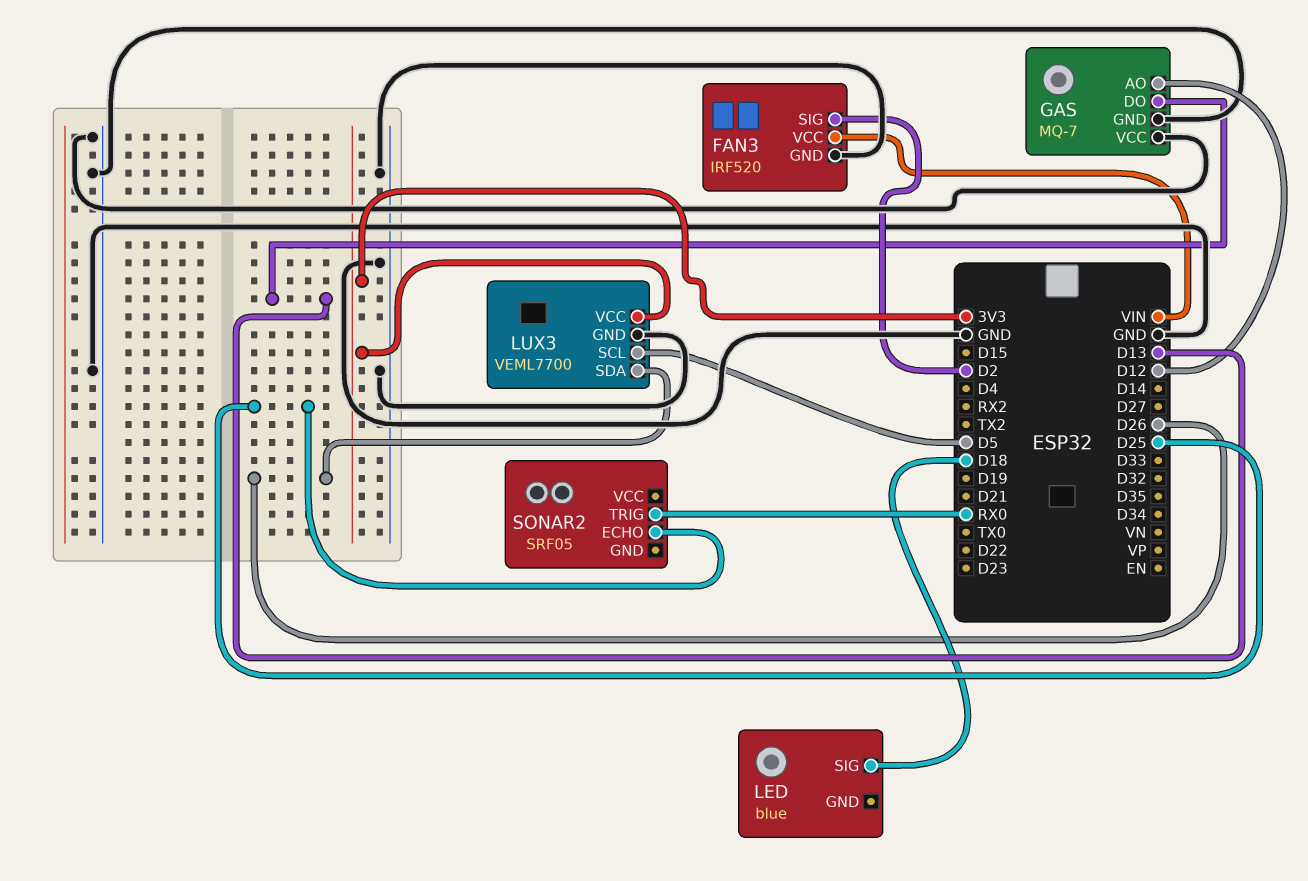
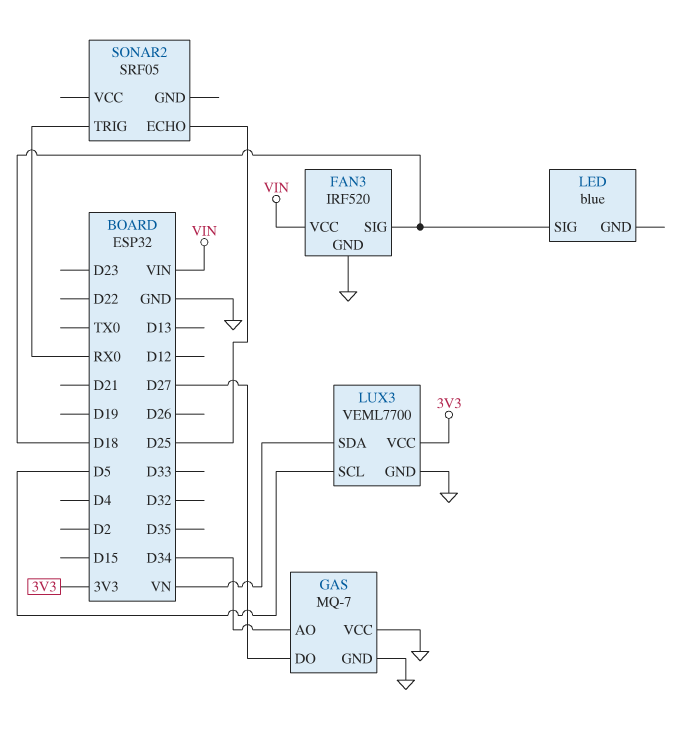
FAN3 pin SIG: D2 -> D18
GAS pin AO: D12 -> D34
GAS pin DO: D13 -> D27
LUX3 pin SDA: D26 -> VN

